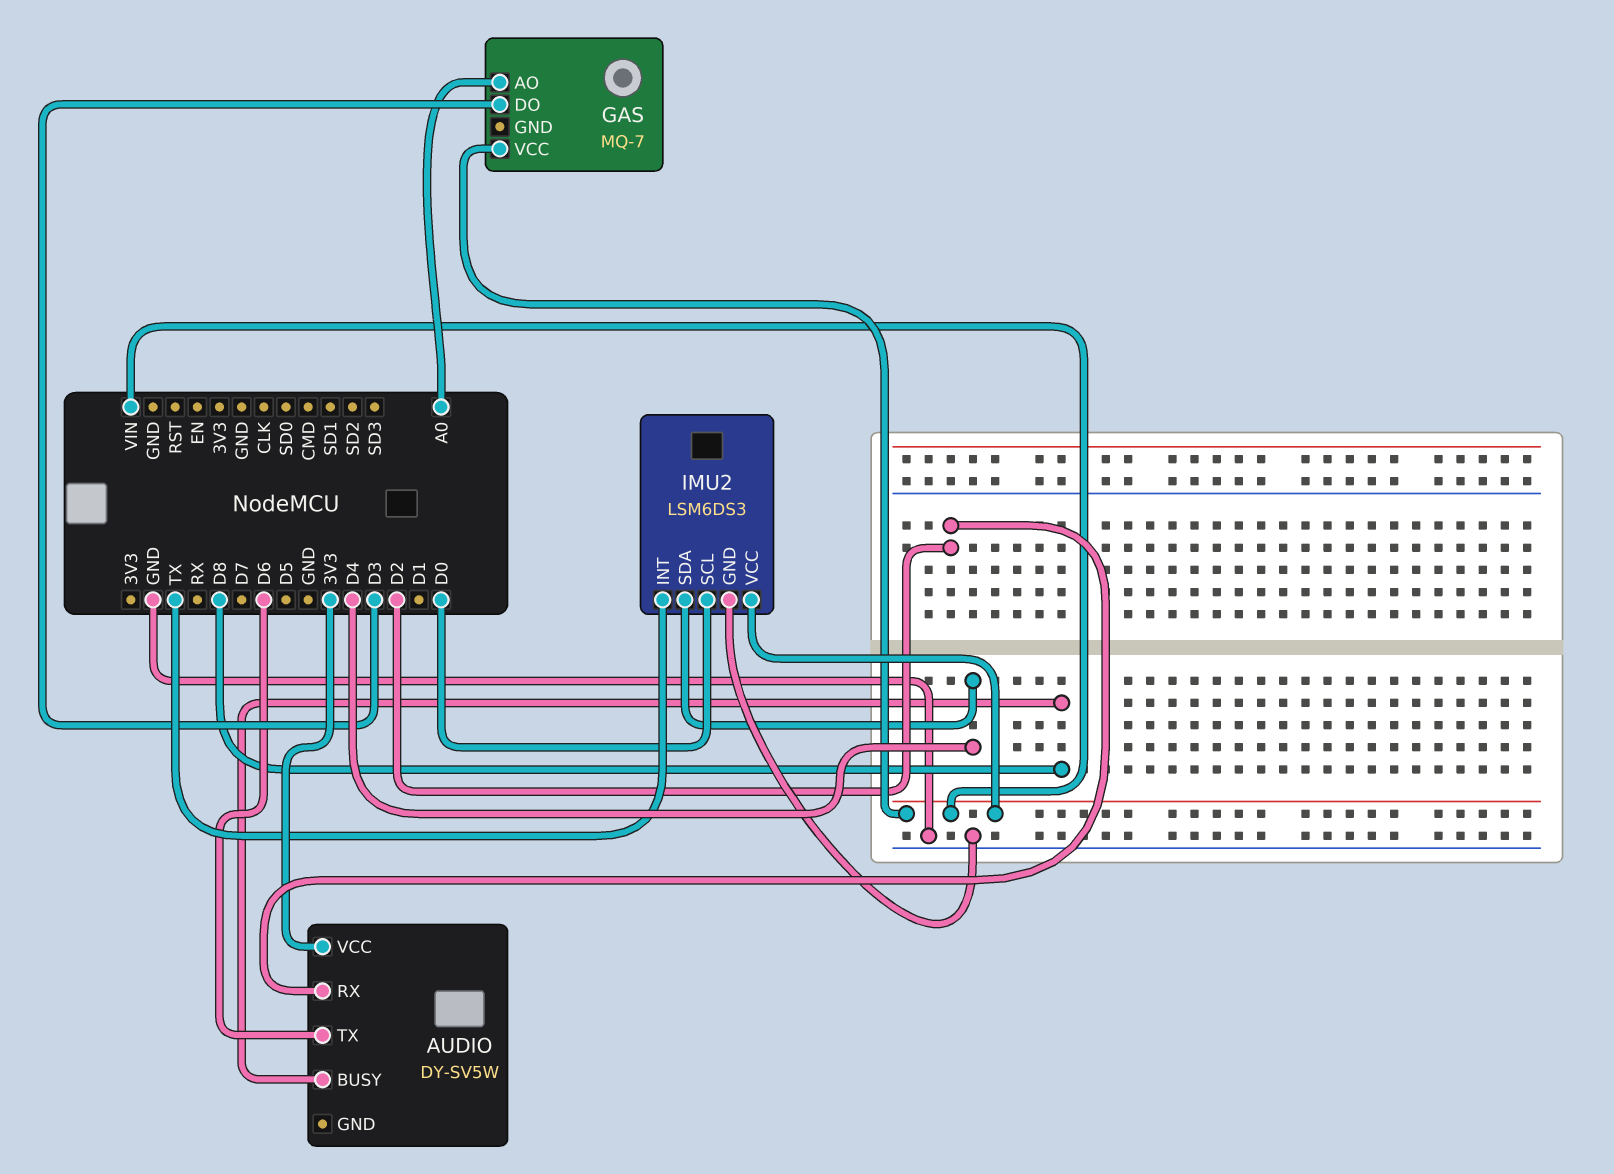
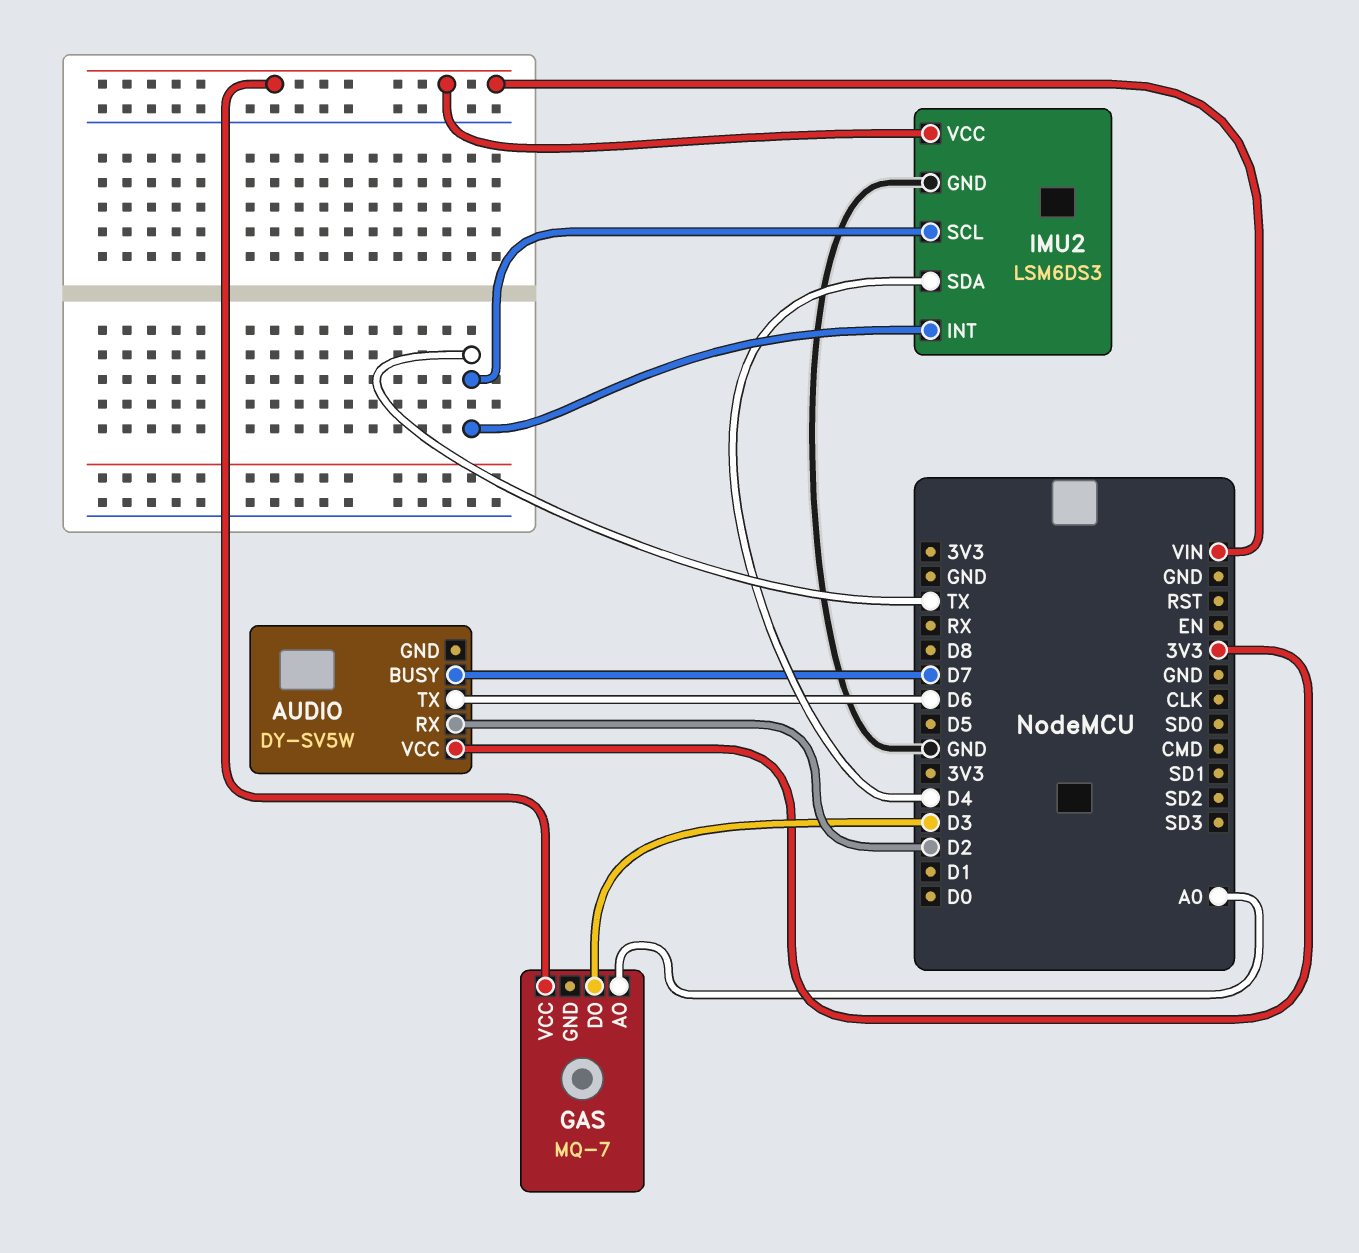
AUDIO pin BUSY: D8 -> D7
IMU2 pin SCL: D0 -> TX

